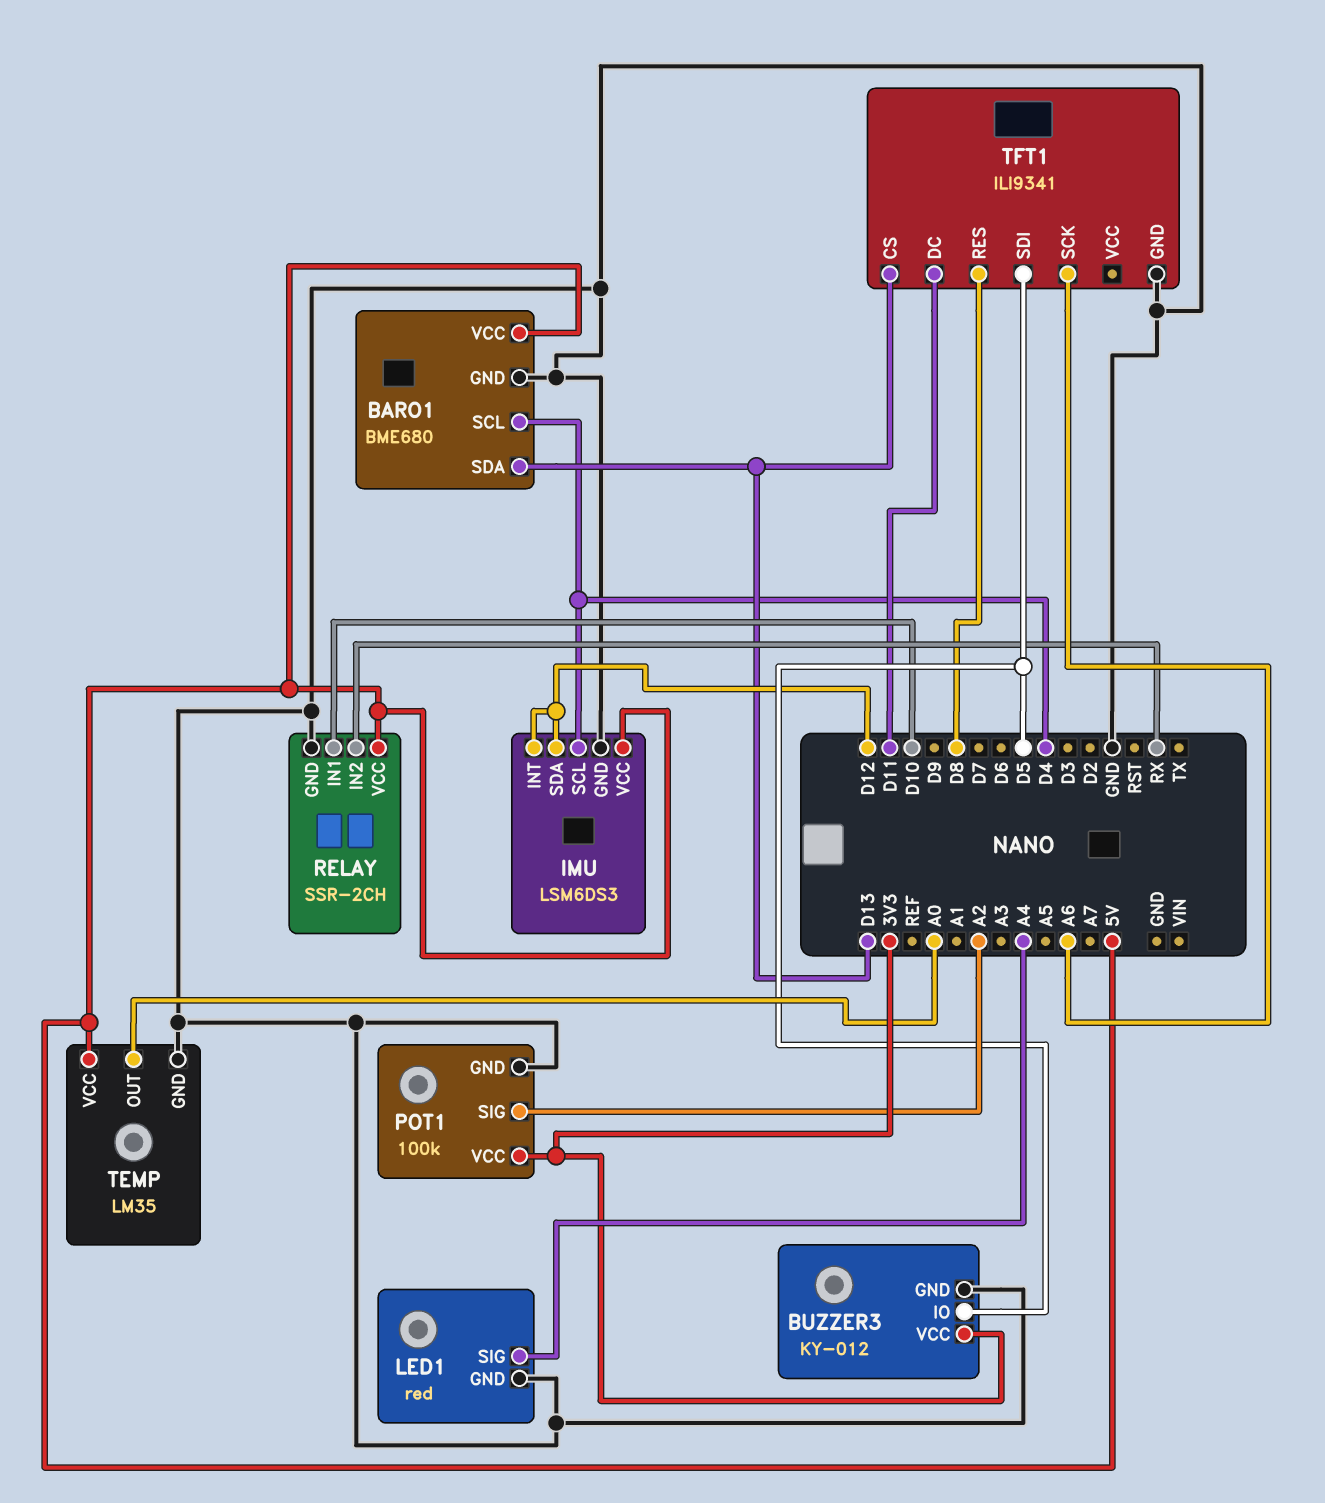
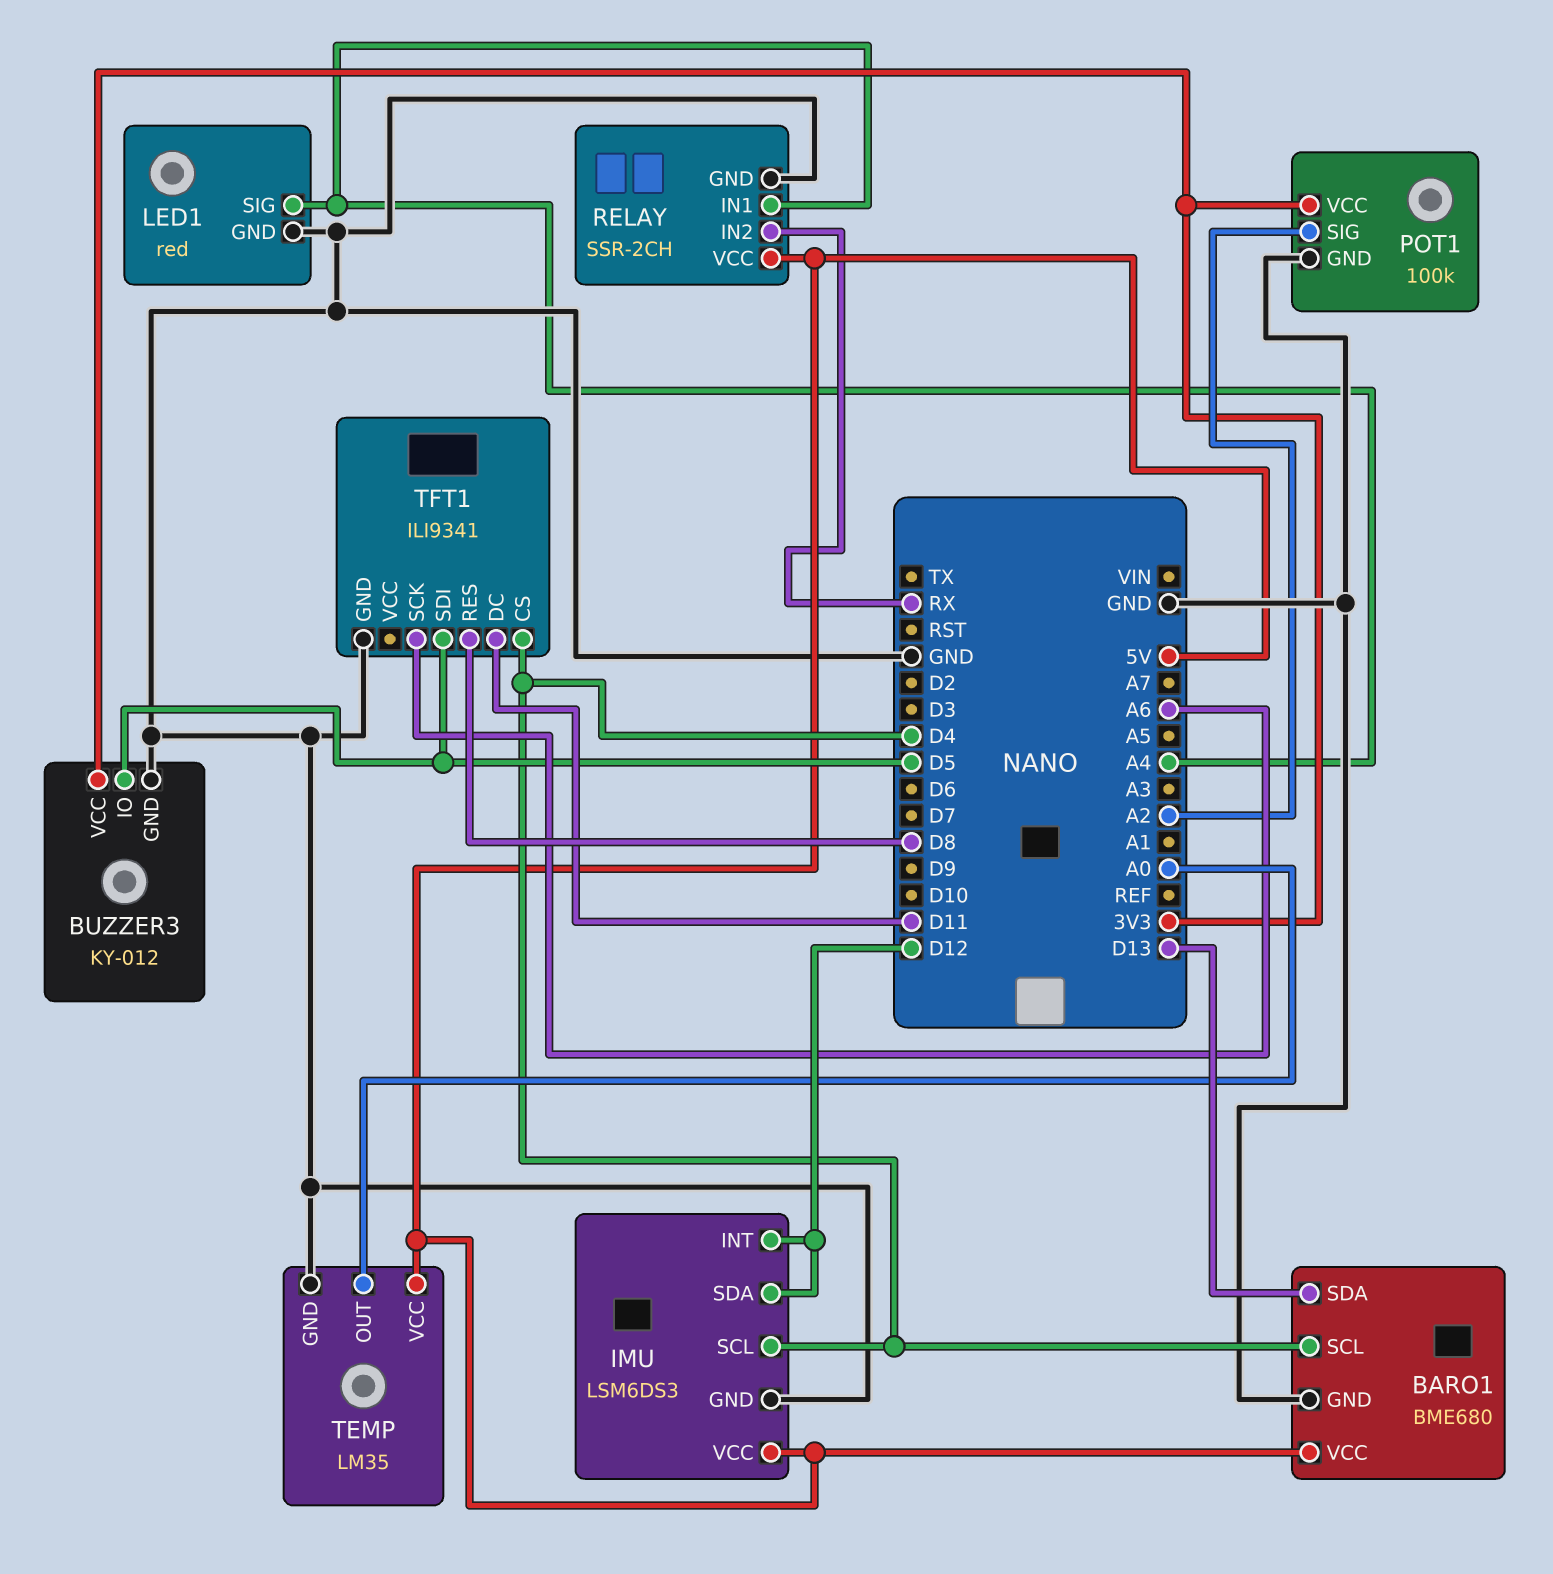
RELAY pin IN1: D10 -> A4
TFT1 pin CS: D13 -> D4

